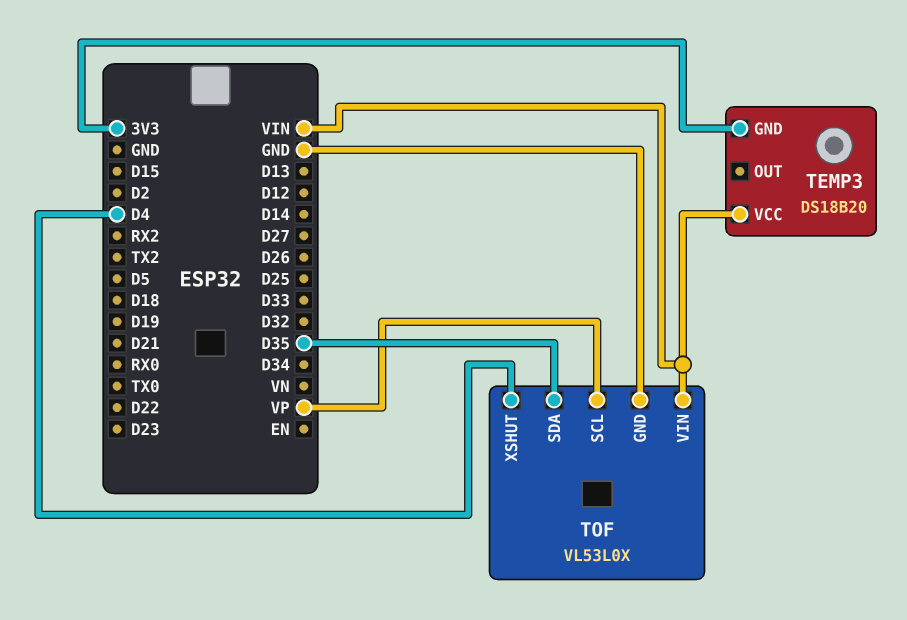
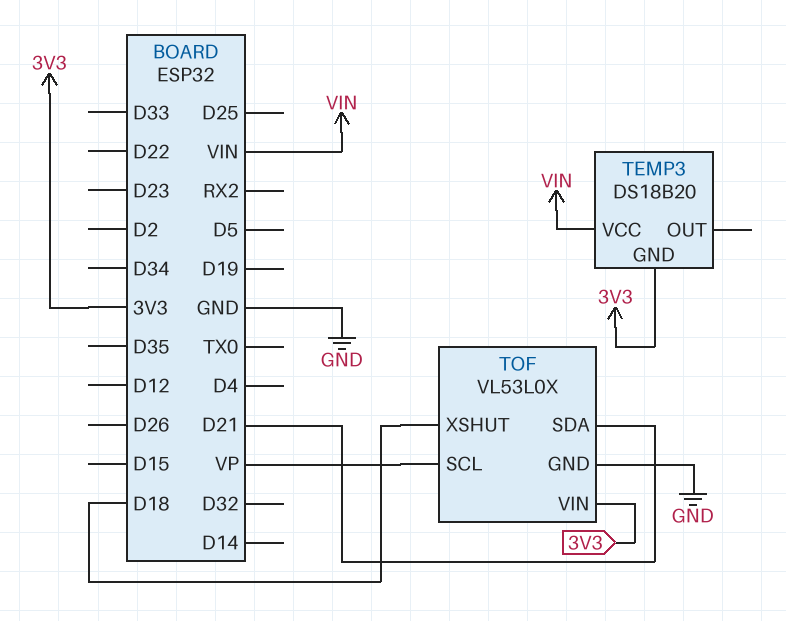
TOF pin SDA: D35 -> D21
TOF pin VIN: VIN -> 3V3
TOF pin XSHUT: D4 -> D18

